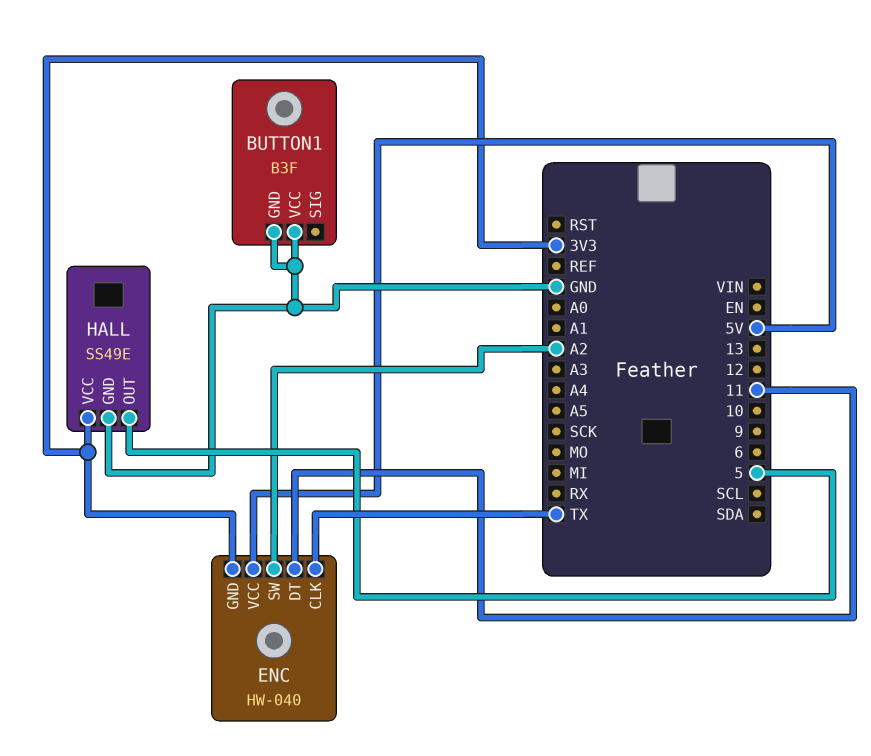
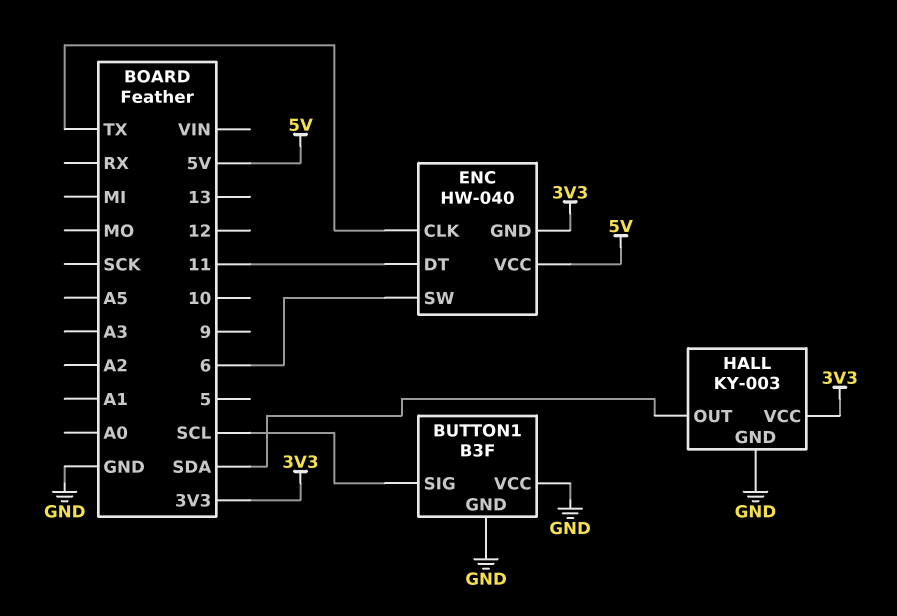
BUTTON1 pin SIG: none -> SCL
ENC pin SW: A2 -> 6
HALL: SS49E -> KY-003
HALL pin OUT: 5 -> SDA

